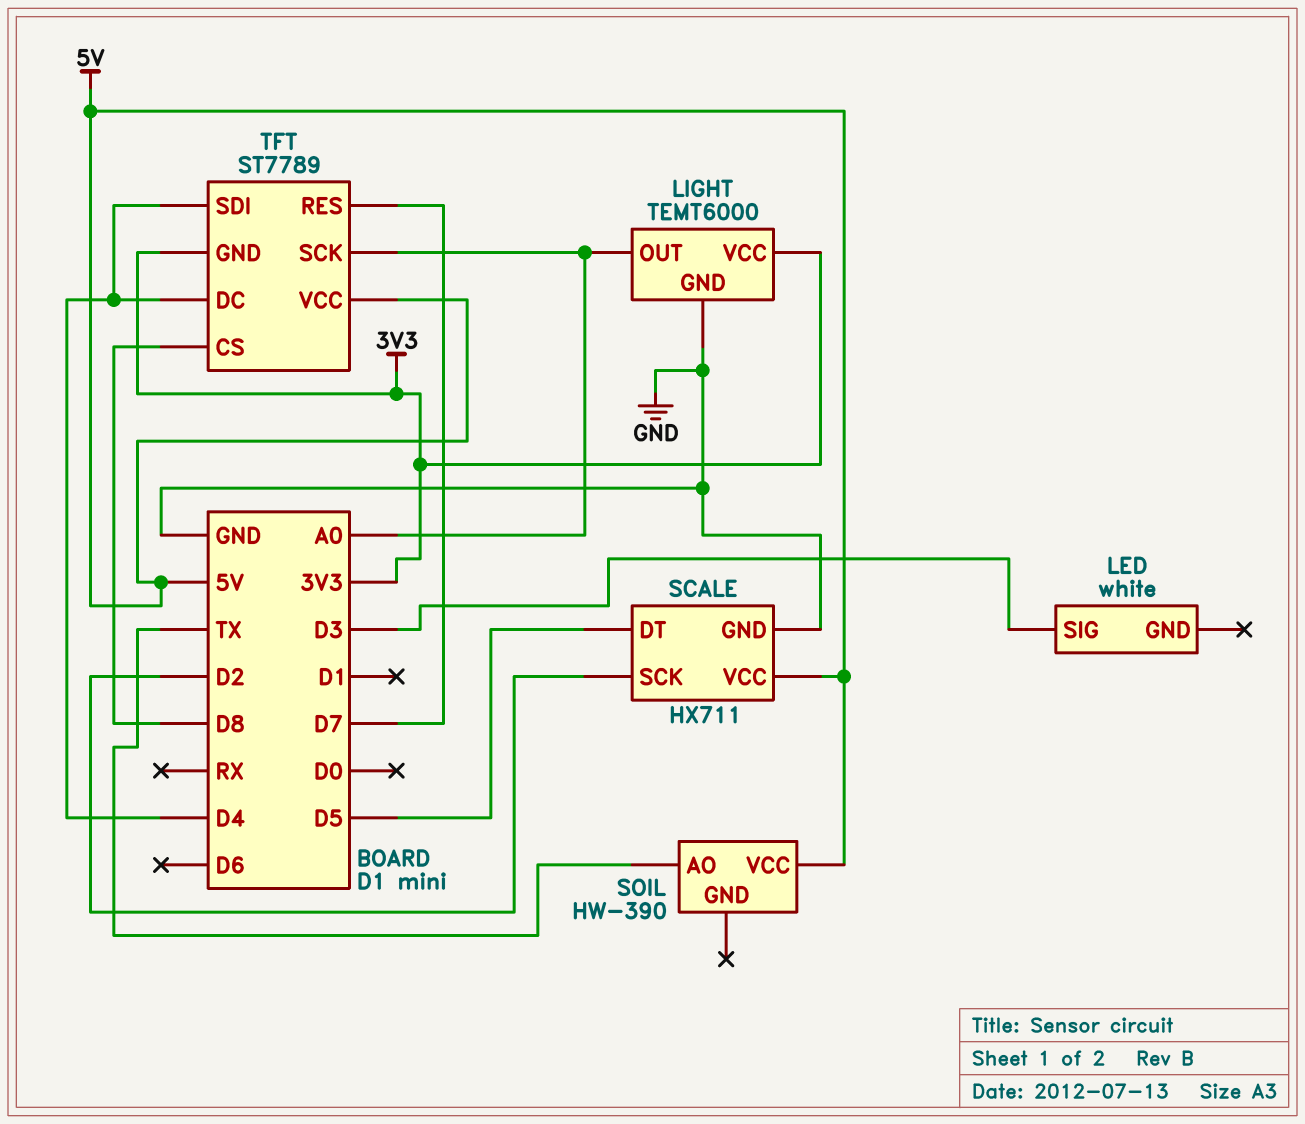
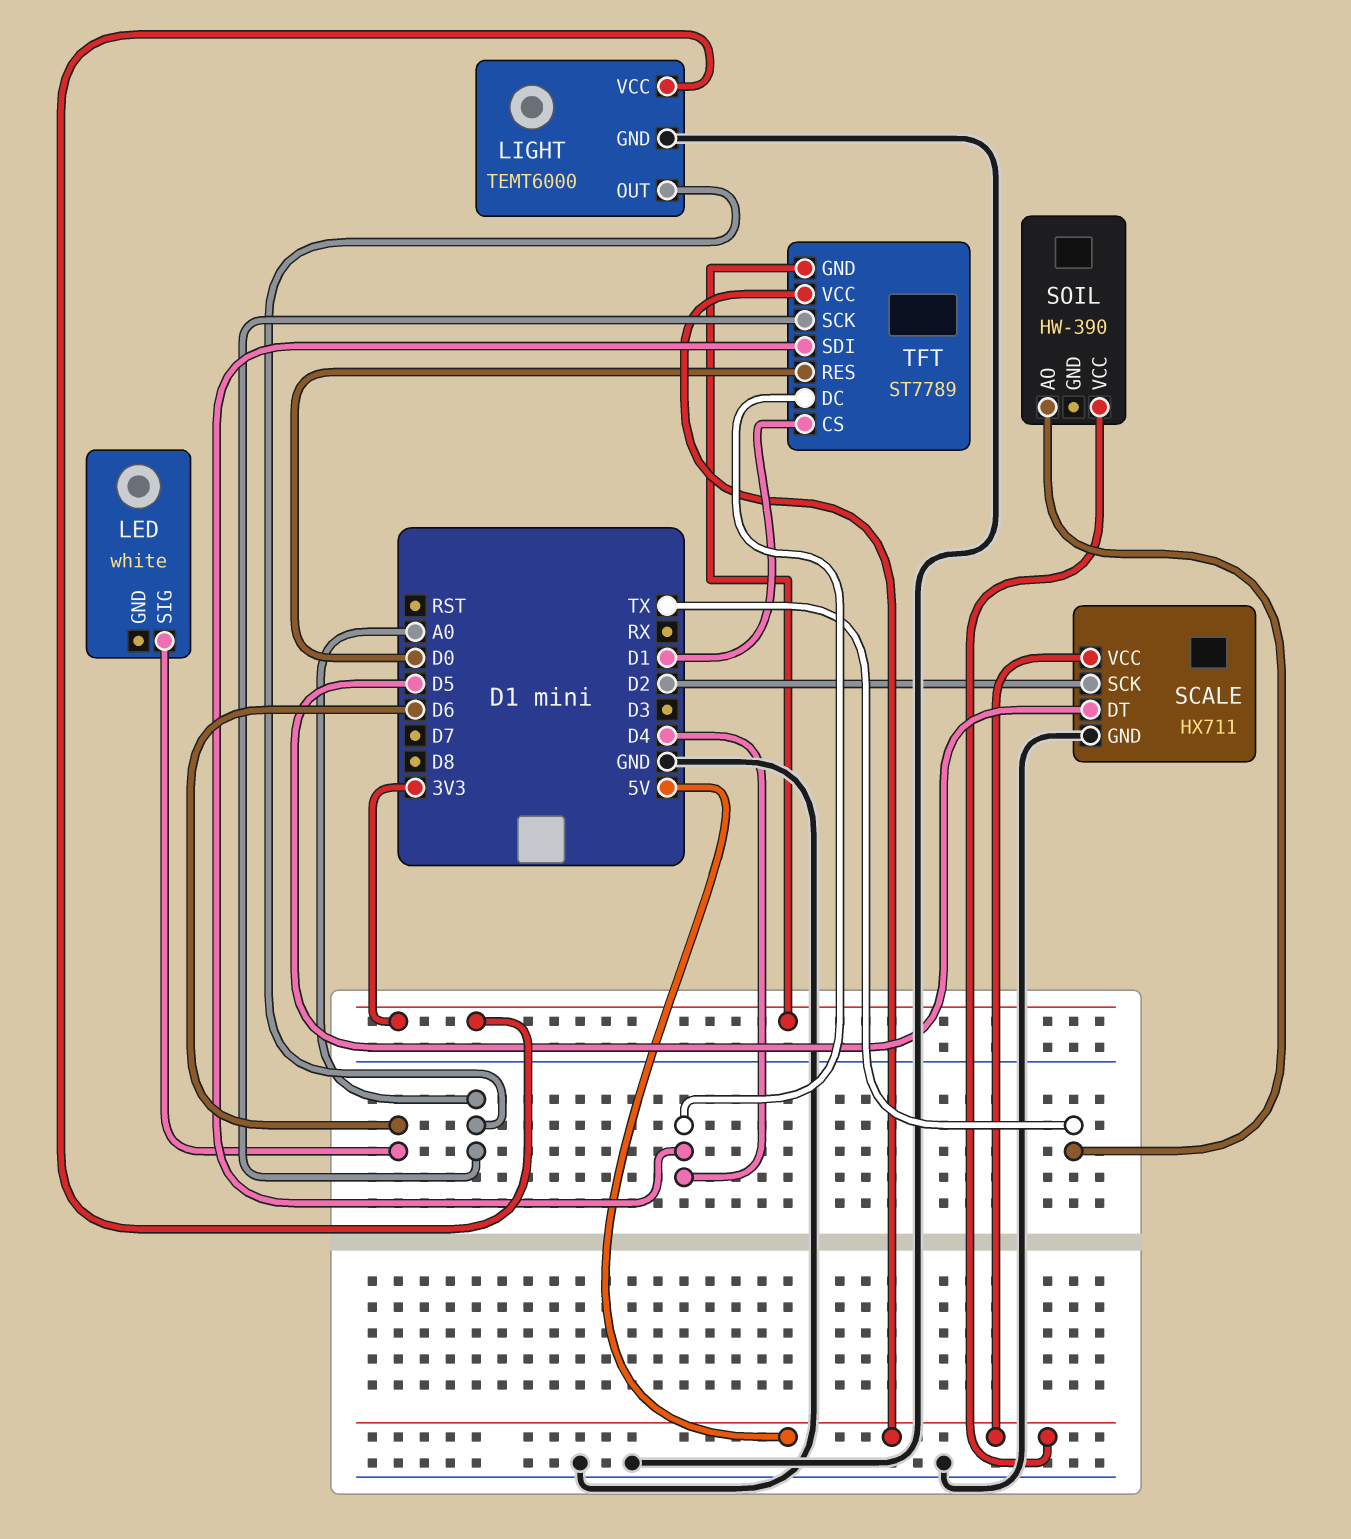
LED pin SIG: D3 -> D6
TFT pin CS: D8 -> D1
TFT pin RES: D7 -> D0

